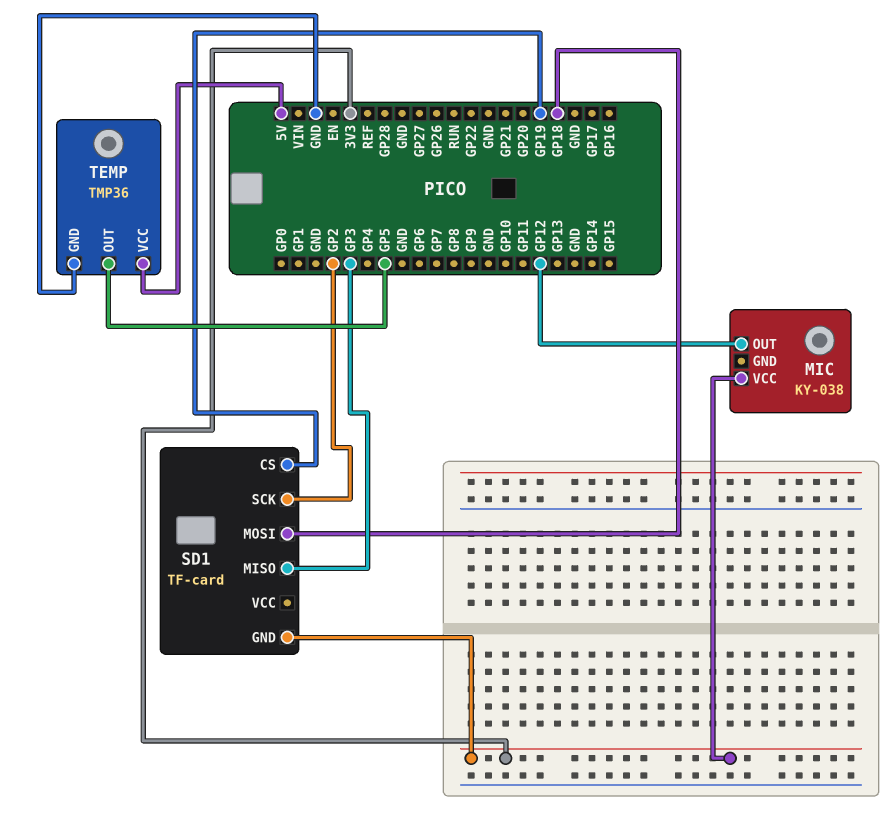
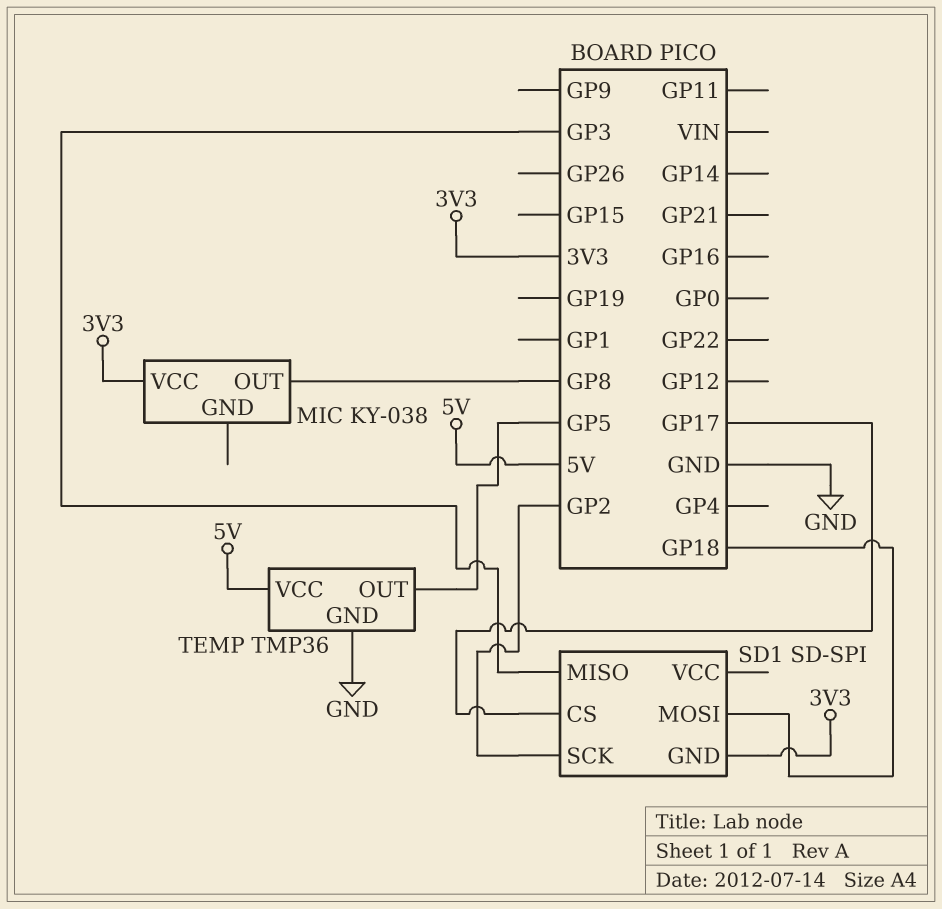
MIC pin OUT: GP12 -> GP8
SD1: TF-card -> SD-SPI
SD1 pin CS: GP19 -> GP17

